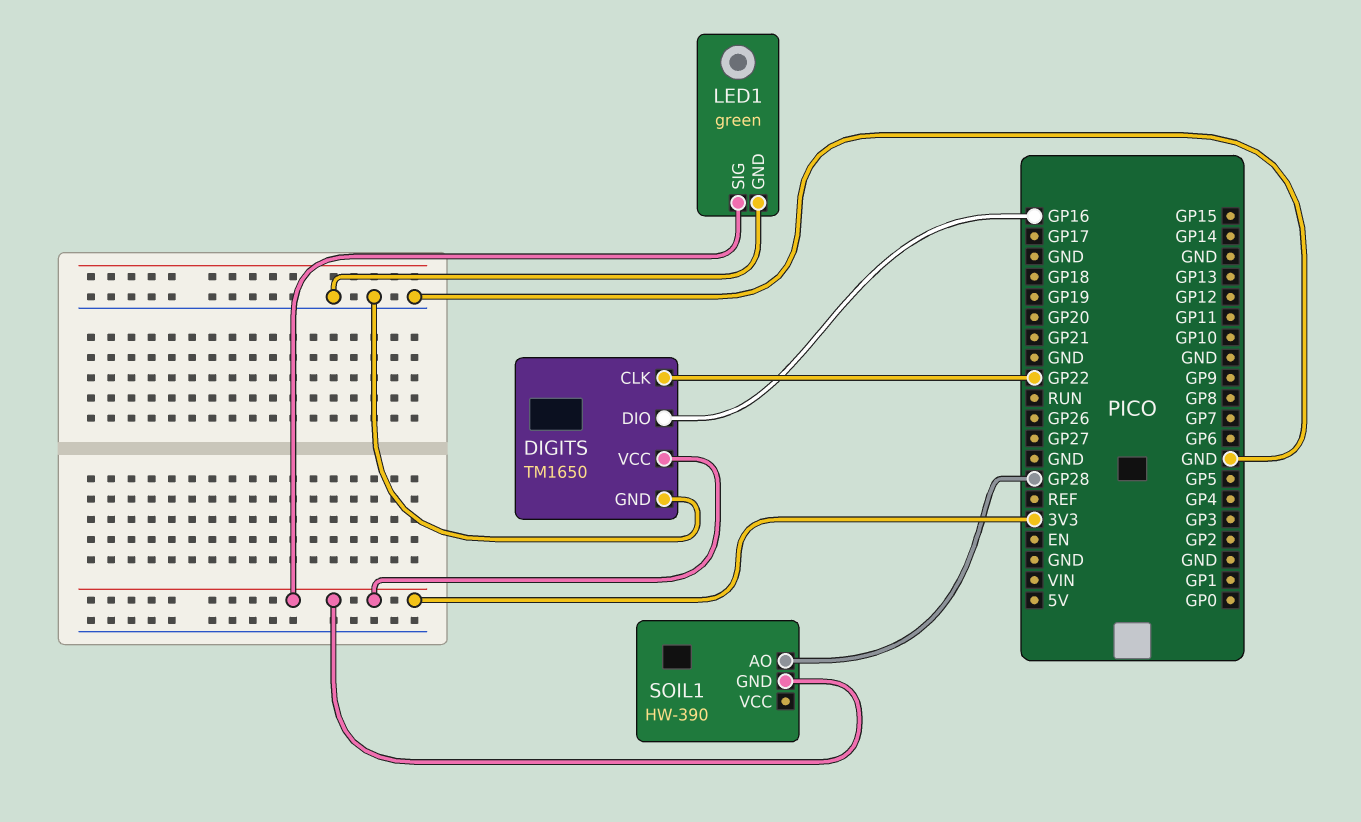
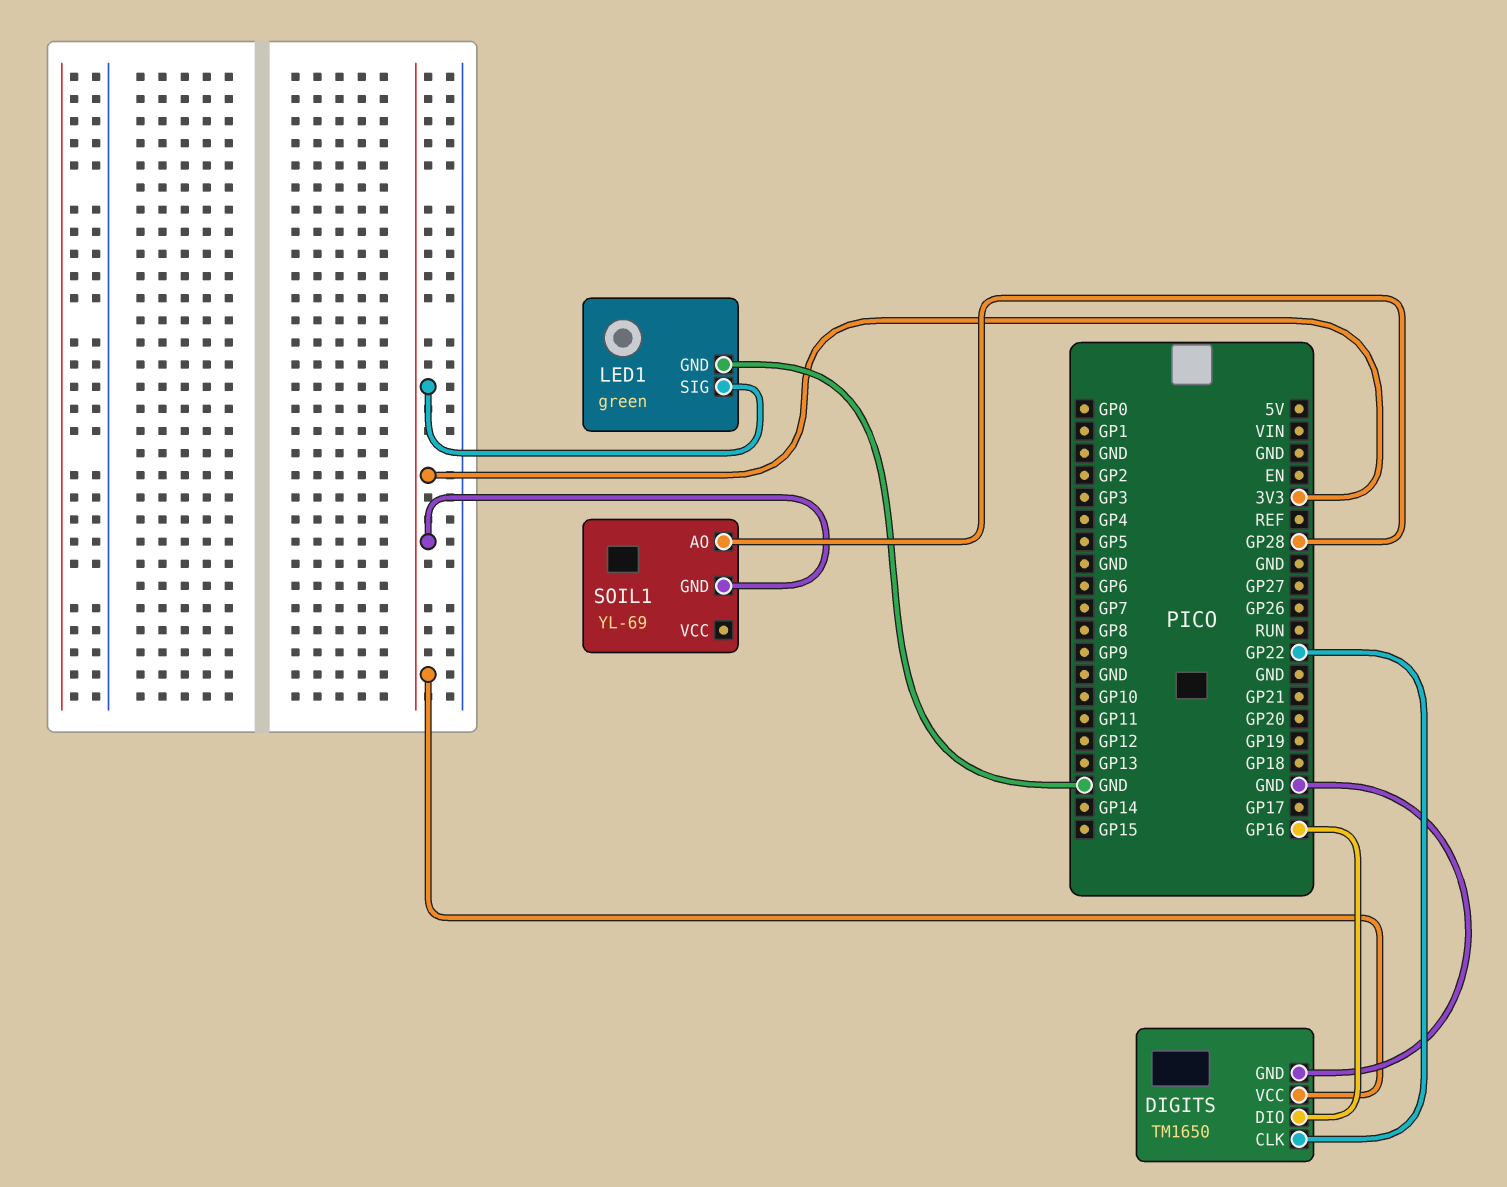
SOIL1: HW-390 -> YL-69

